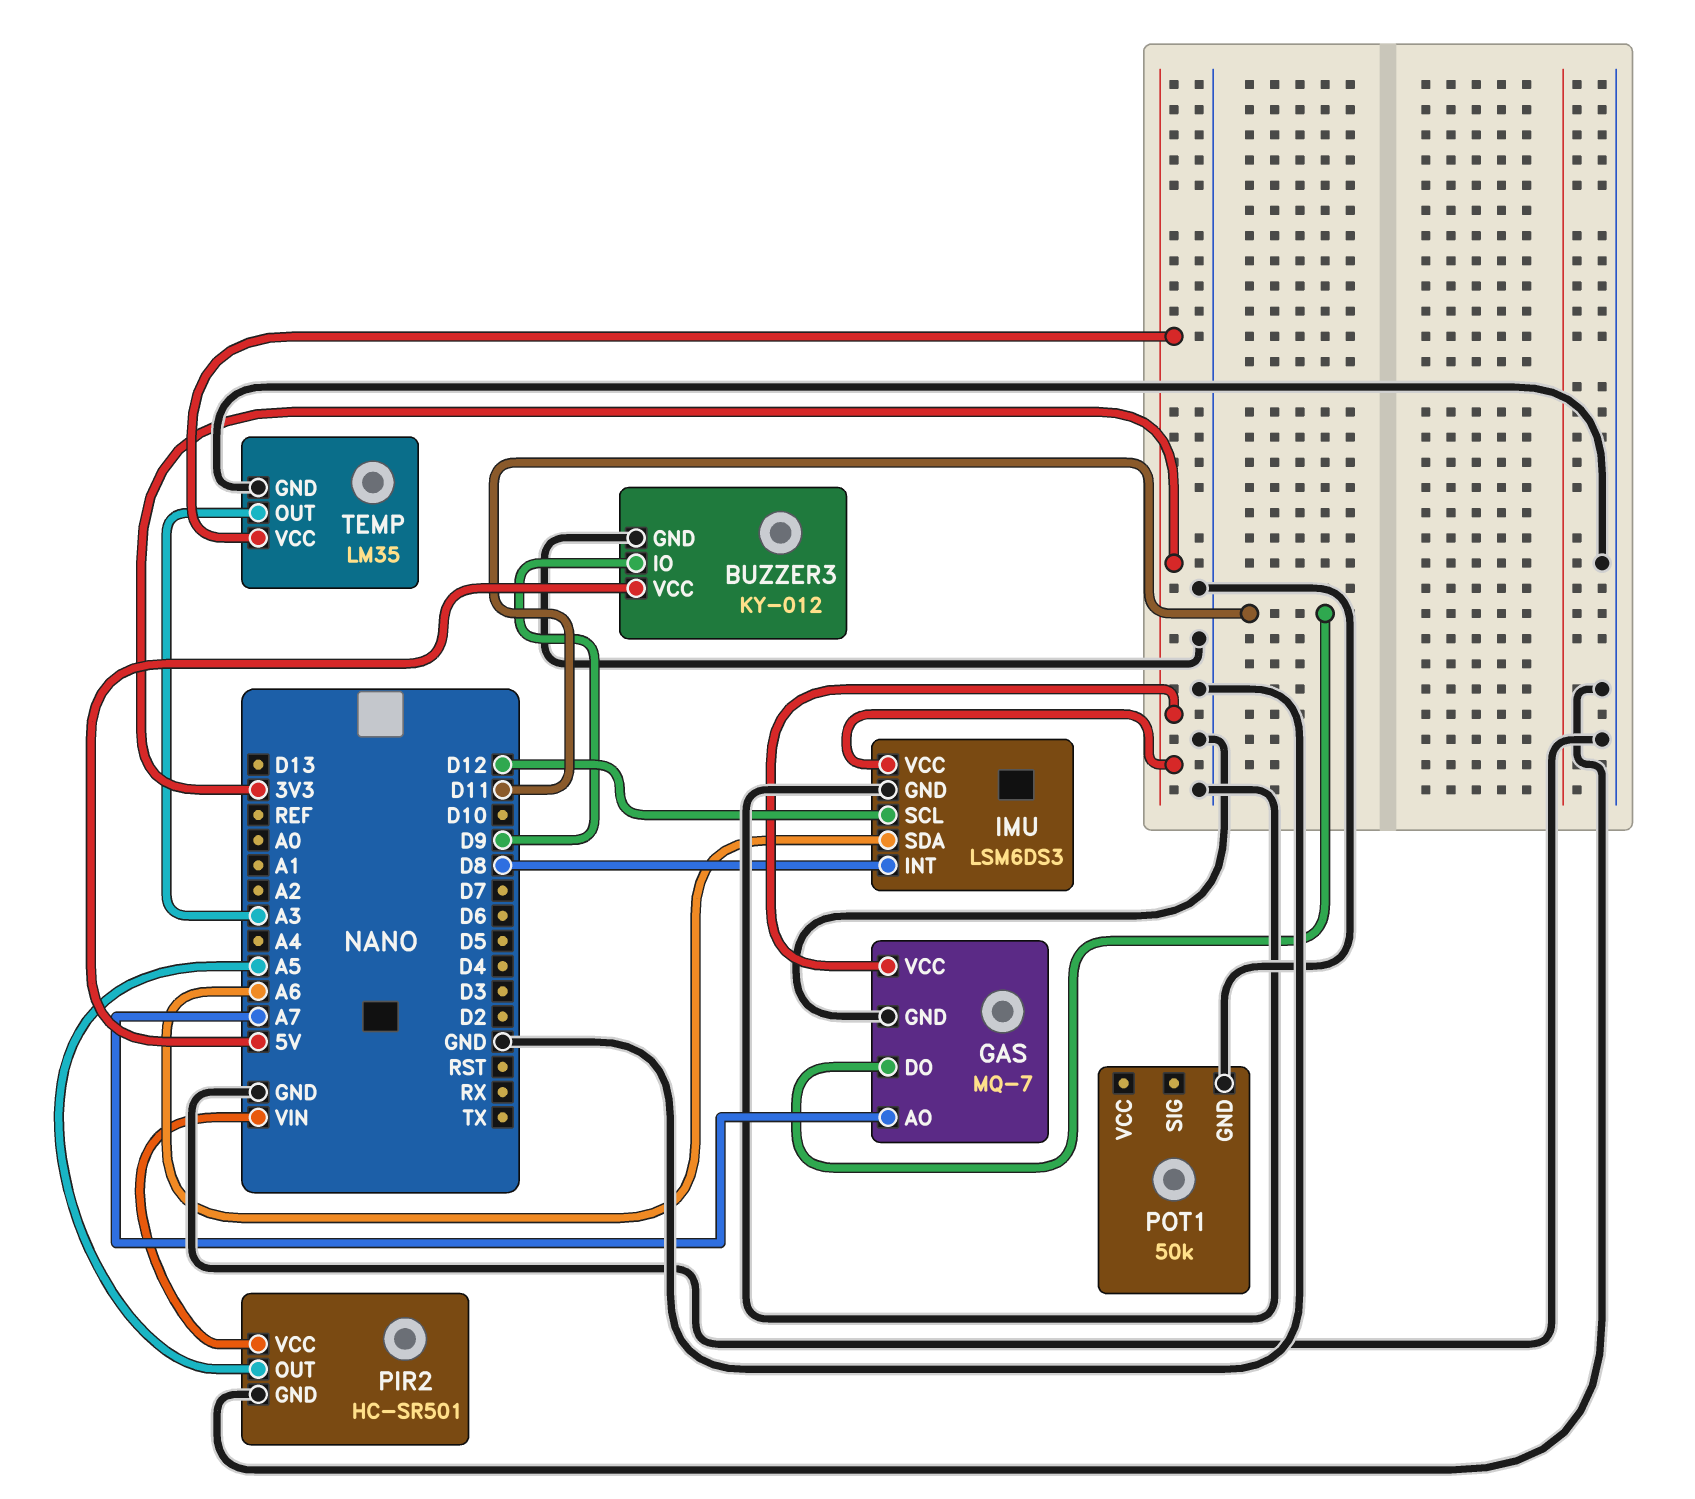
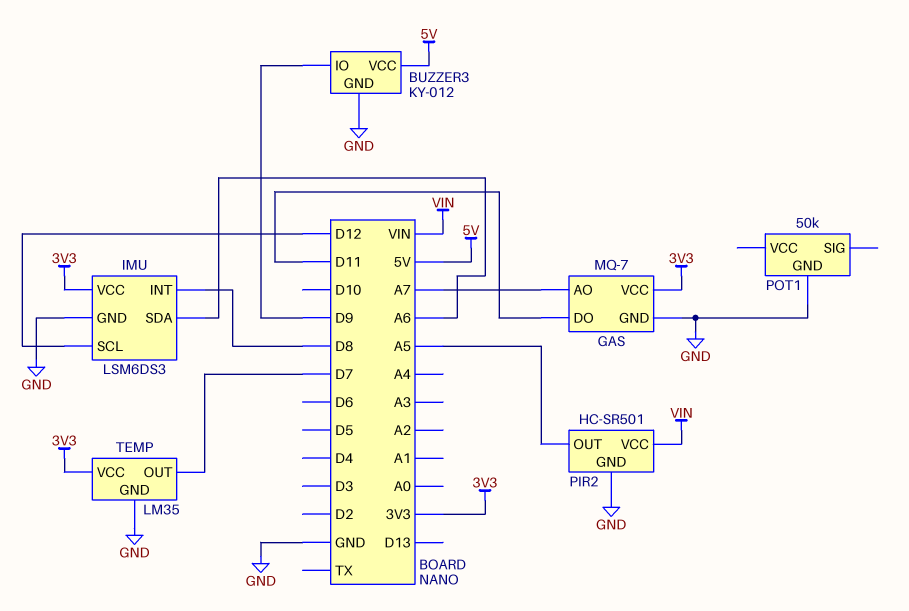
TEMP pin OUT: A3 -> D7

